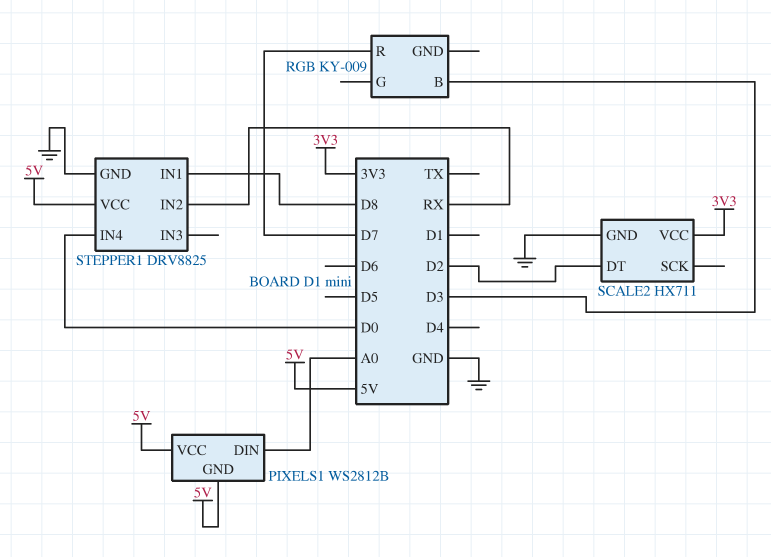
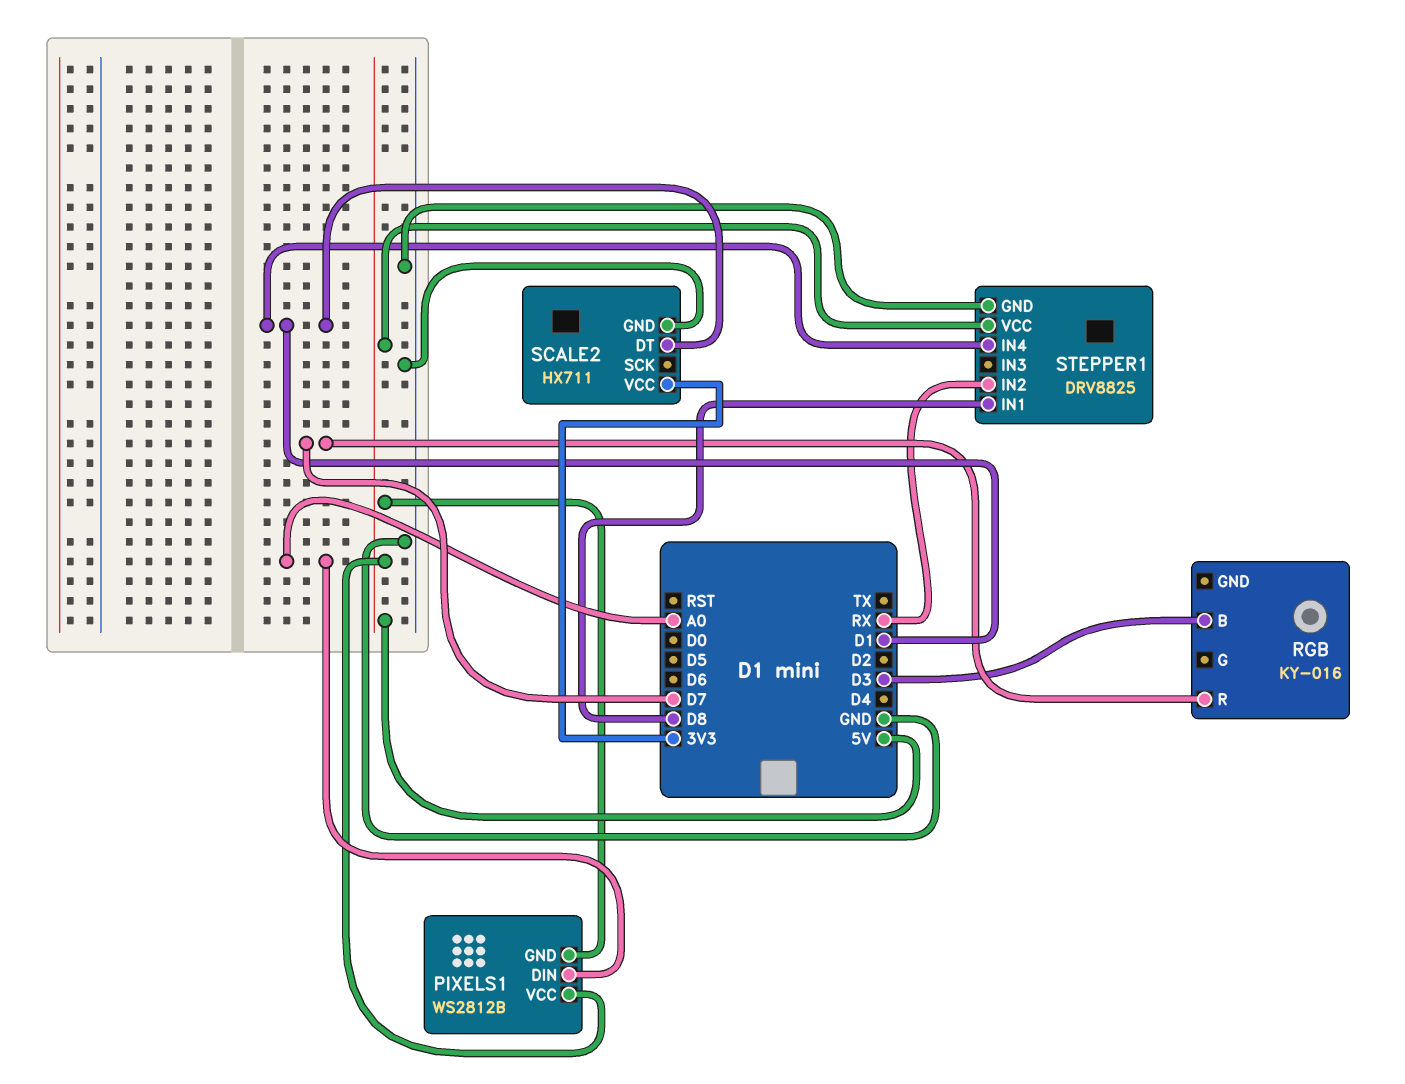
RGB: KY-009 -> KY-016
SCALE2 pin DT: D2 -> D1
STEPPER1 pin IN4: D0 -> D1

